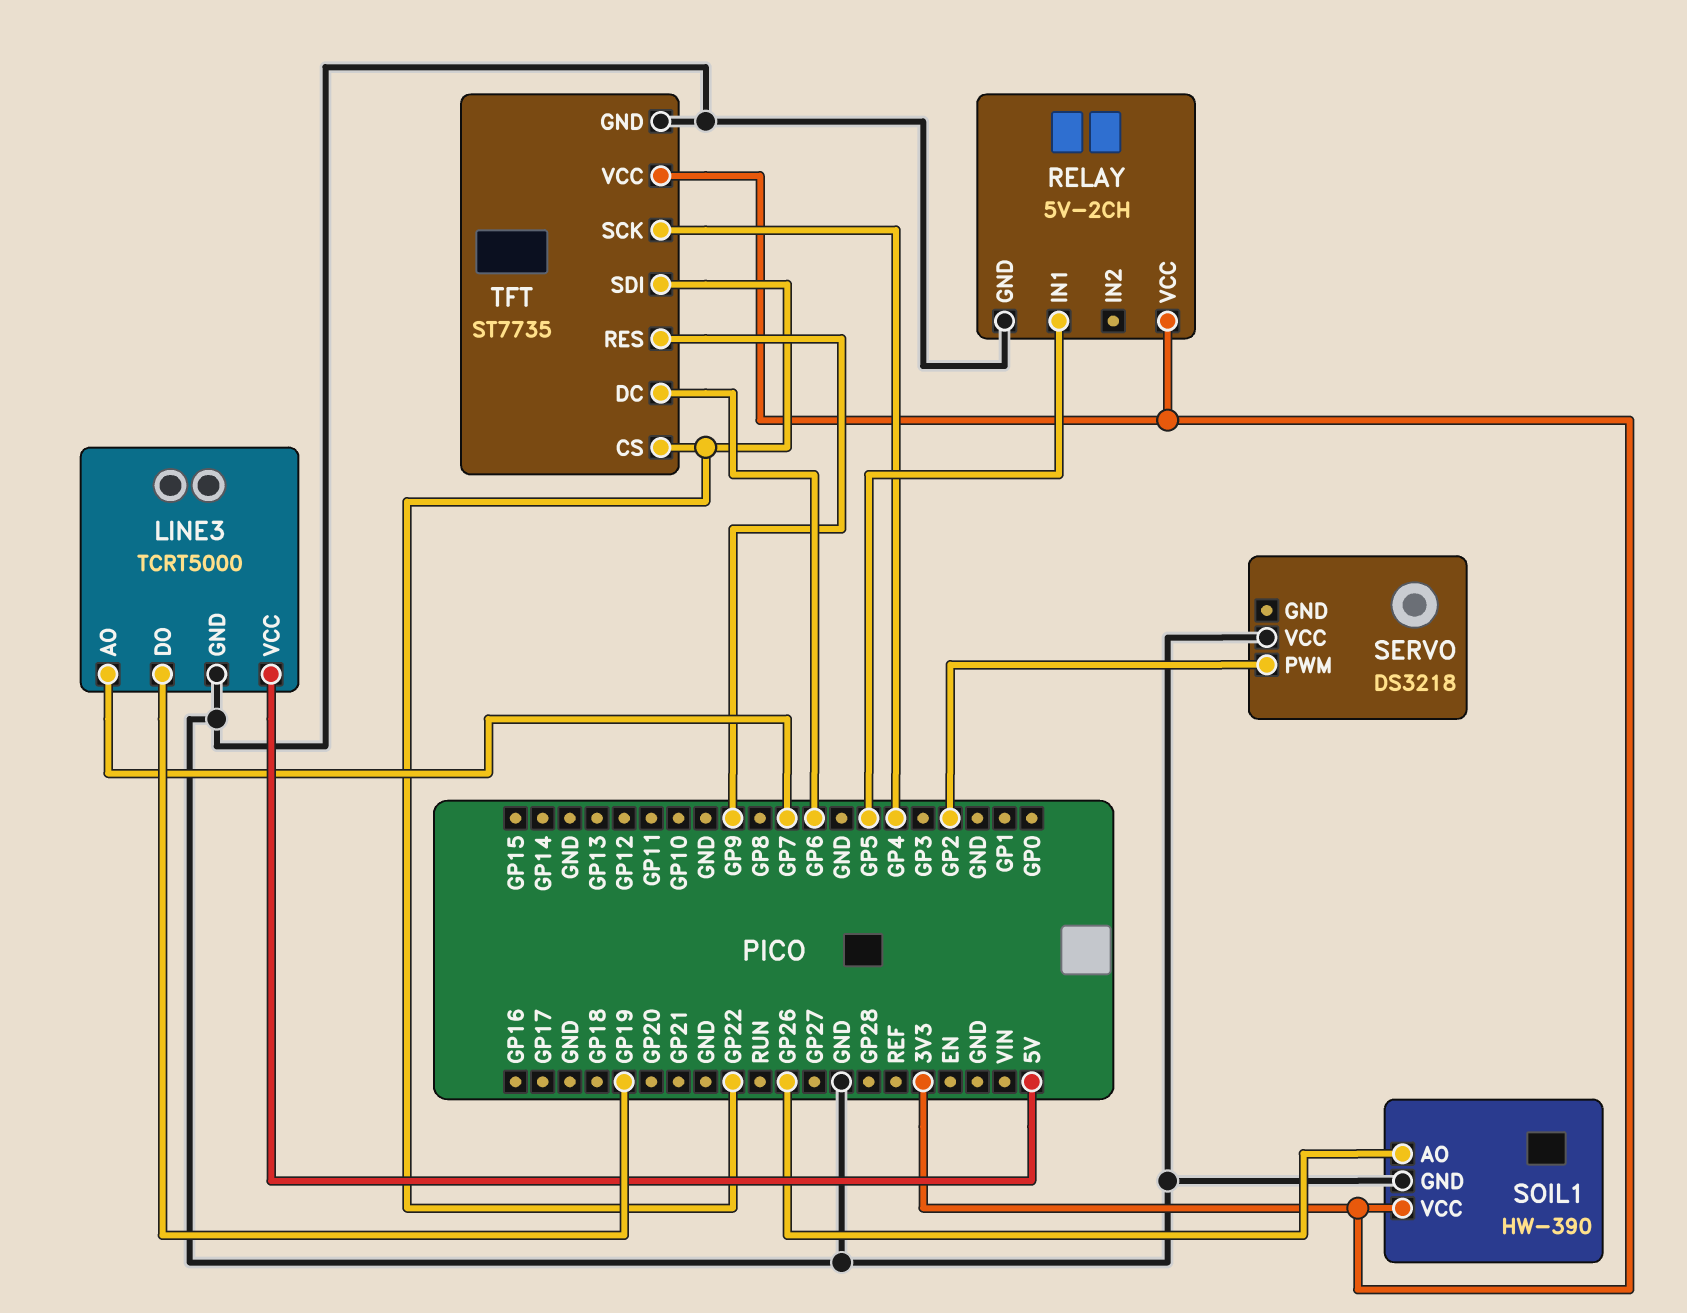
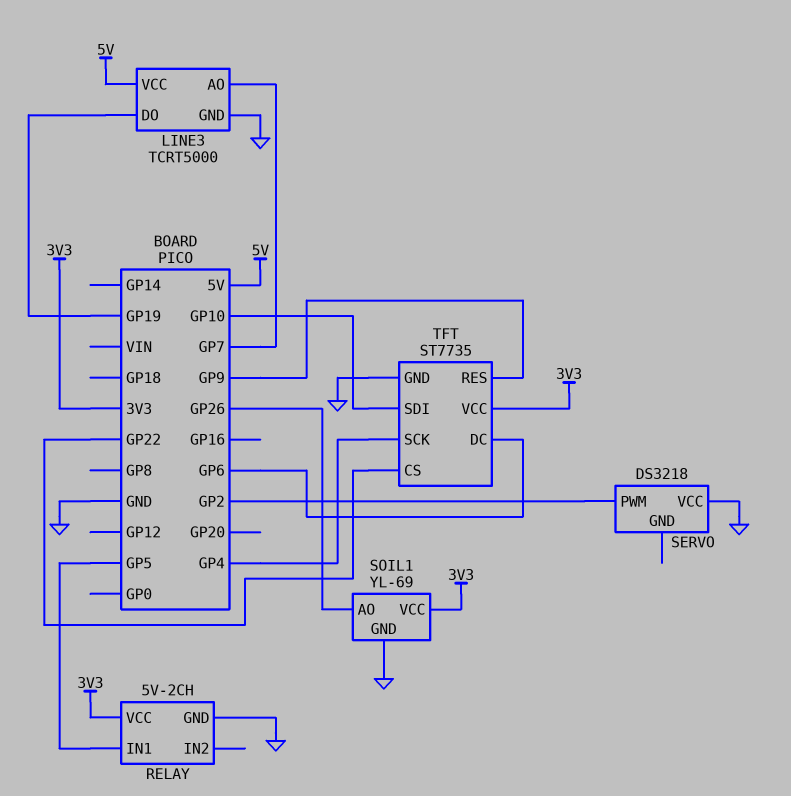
SOIL1: HW-390 -> YL-69
TFT pin SDI: GP22 -> GP10

